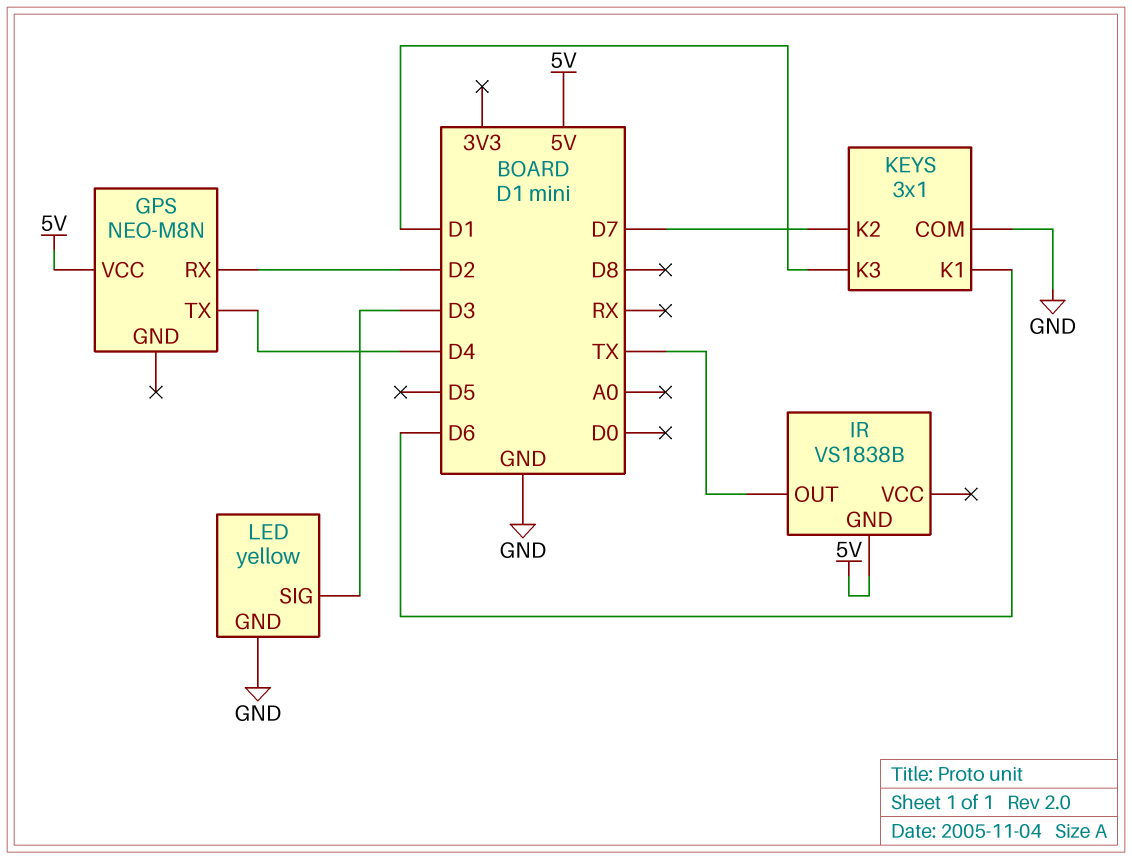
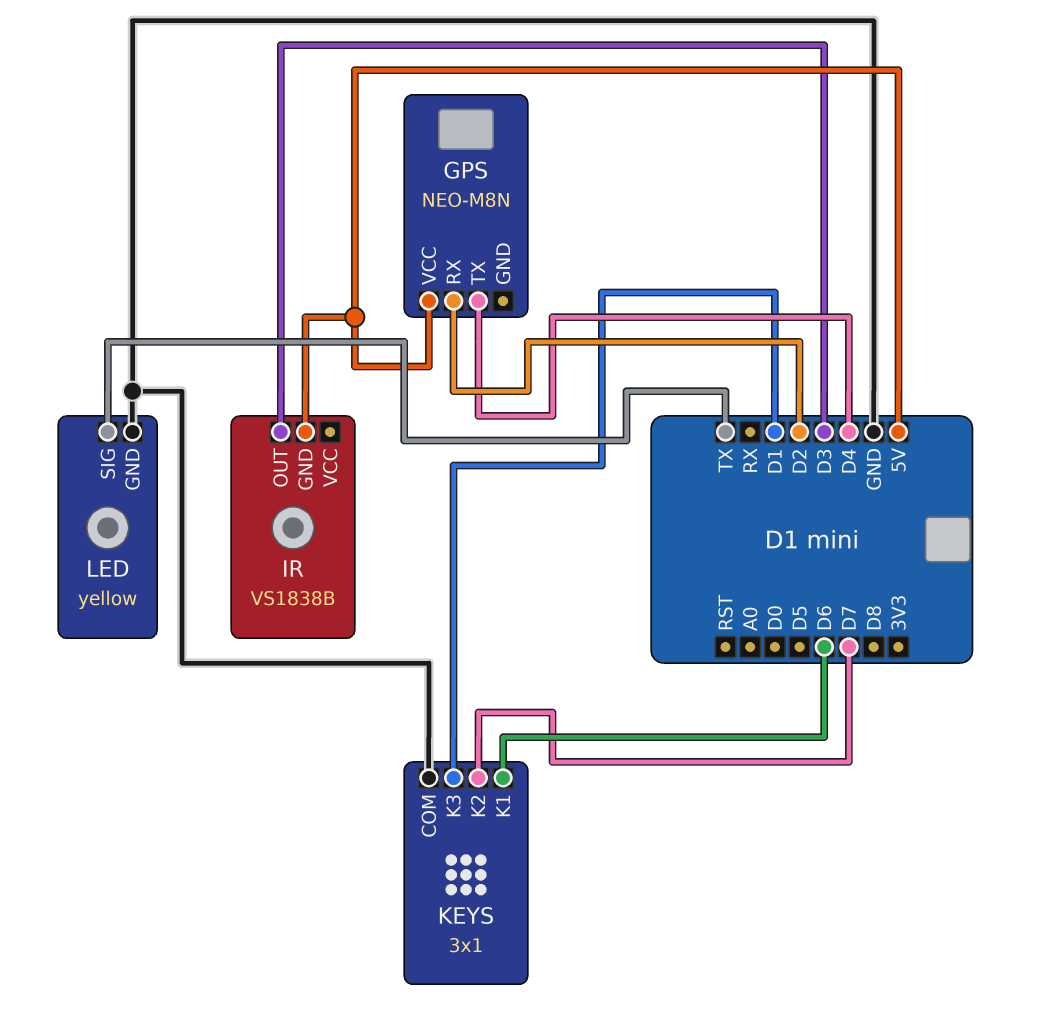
IR pin OUT: TX -> D3
LED pin SIG: D3 -> TX

